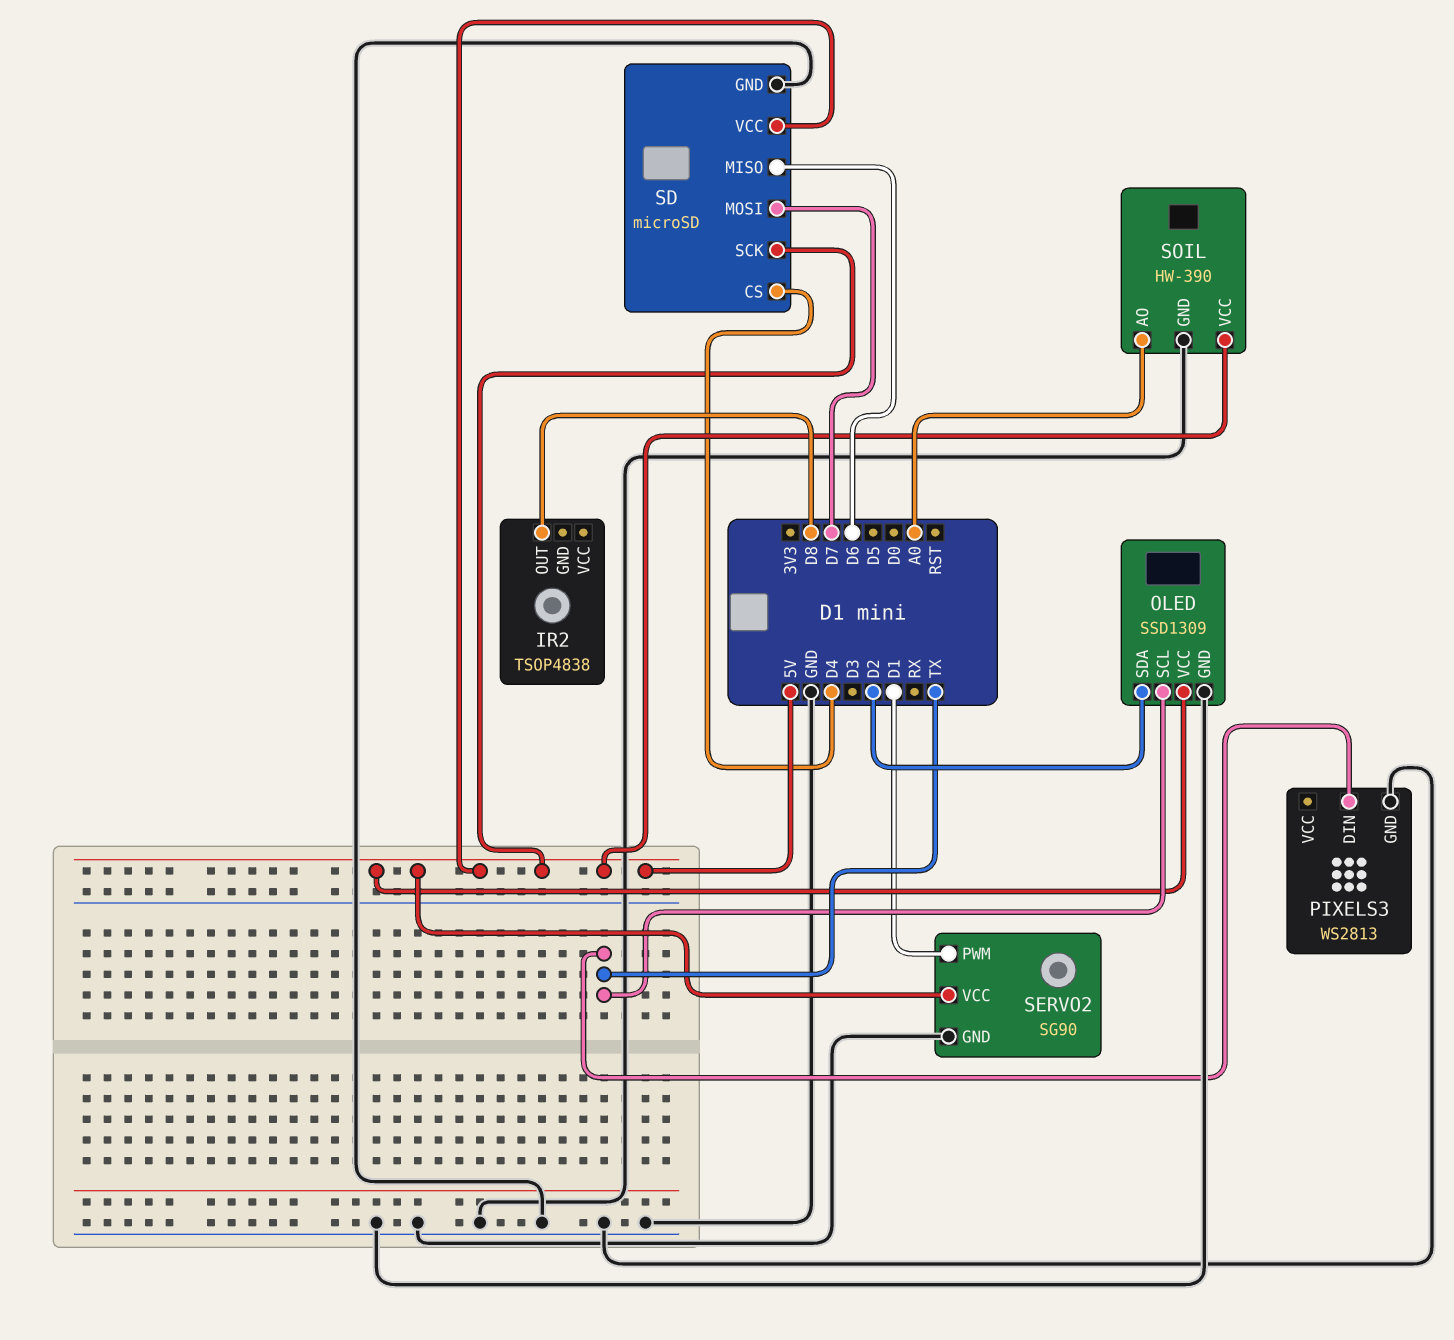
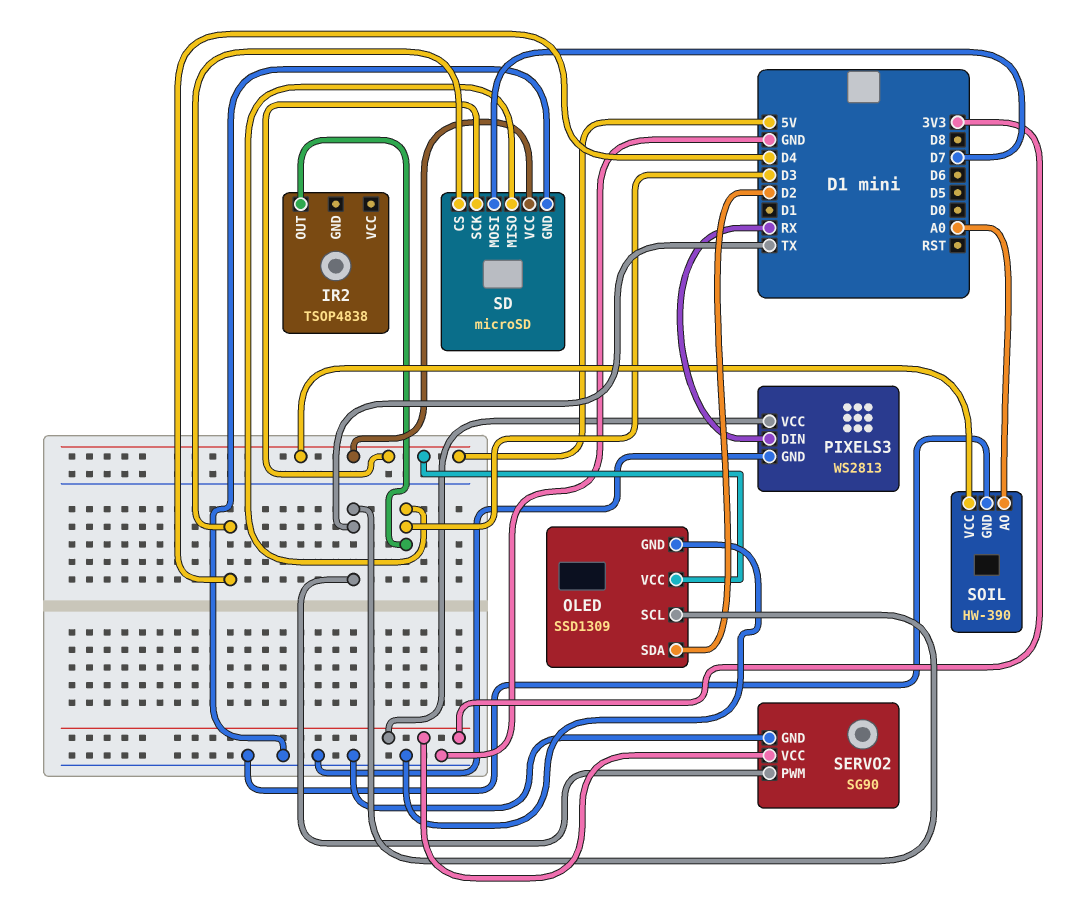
IR2 pin OUT: D8 -> D3
PIXELS3 pin DIN: TX -> RX
PIXELS3 pin VCC: none -> 3V3
SD pin MISO: D6 -> D3
SERVO2 pin PWM: D1 -> TX
SERVO2 pin VCC: 5V -> 3V3

